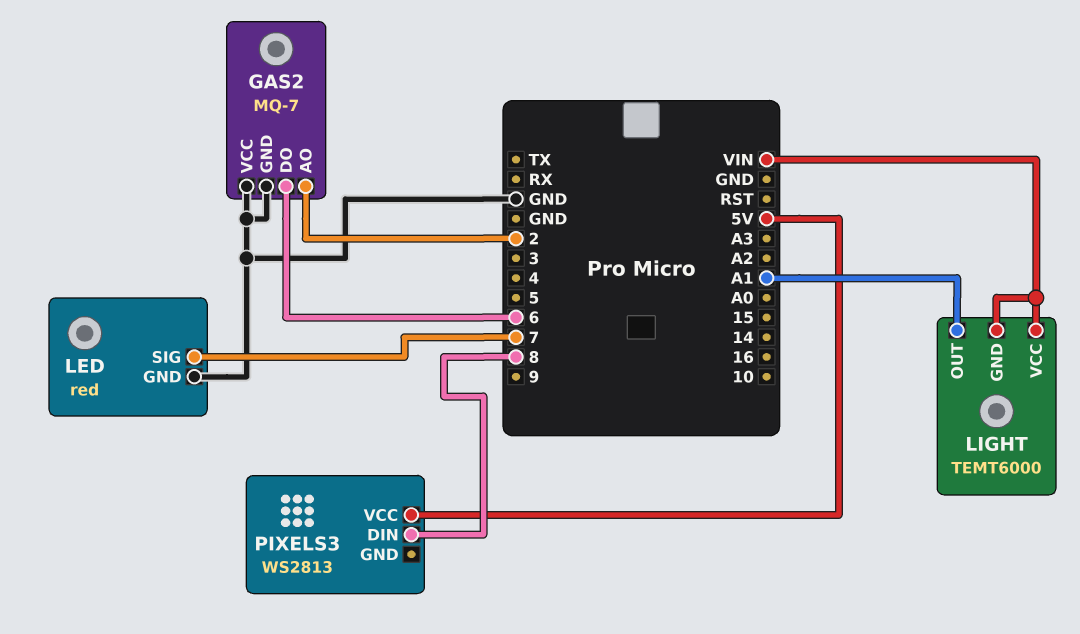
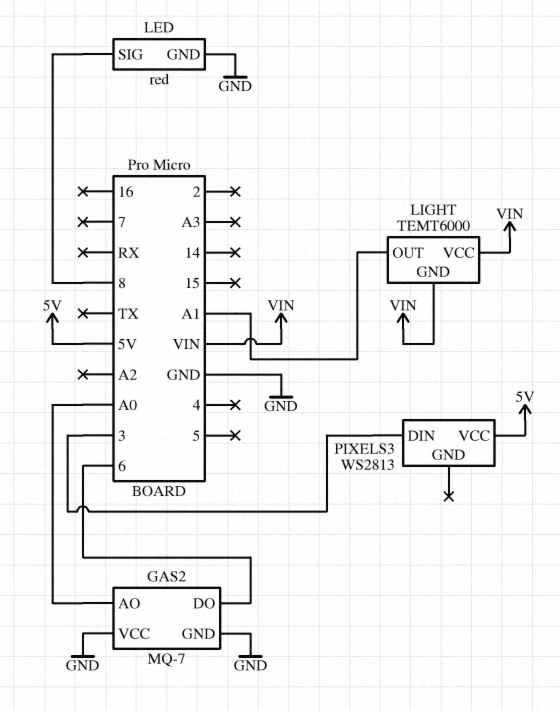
GAS2 pin AO: 2 -> A0
LED pin SIG: 7 -> 8
PIXELS3 pin DIN: 8 -> 3

